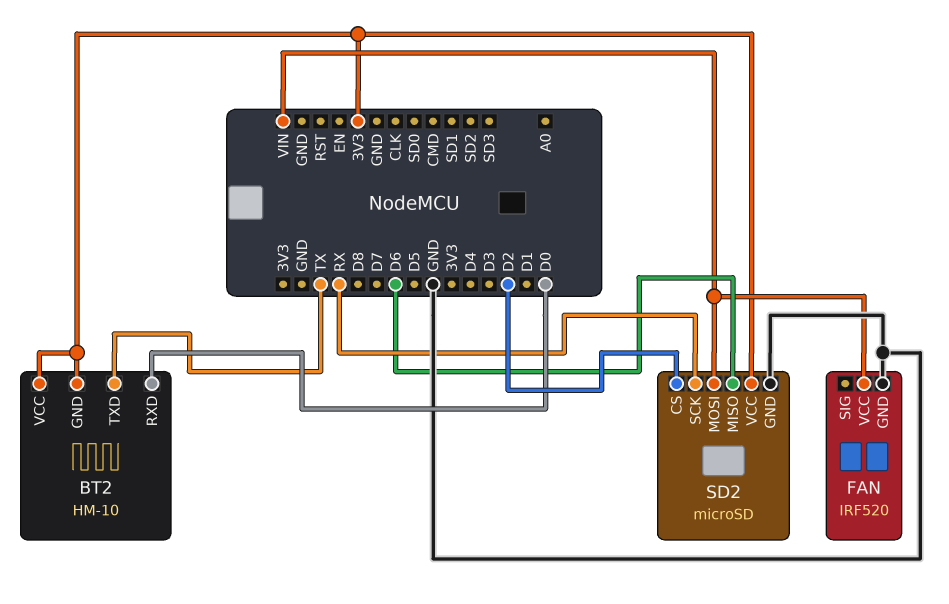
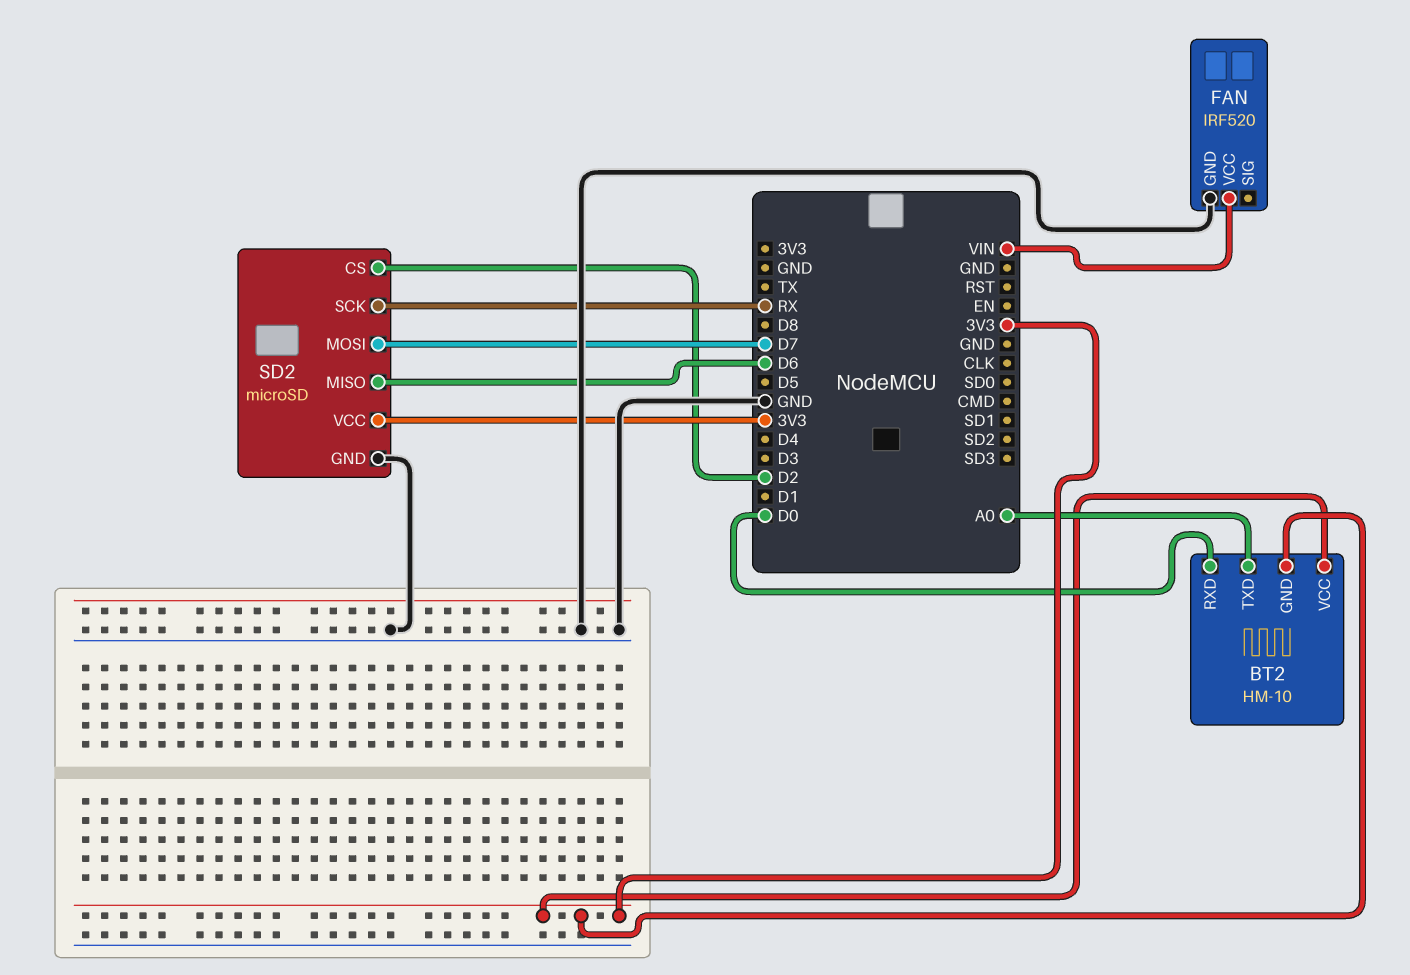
BT2 pin TXD: TX -> A0
SD2 pin MOSI: VIN -> D7

